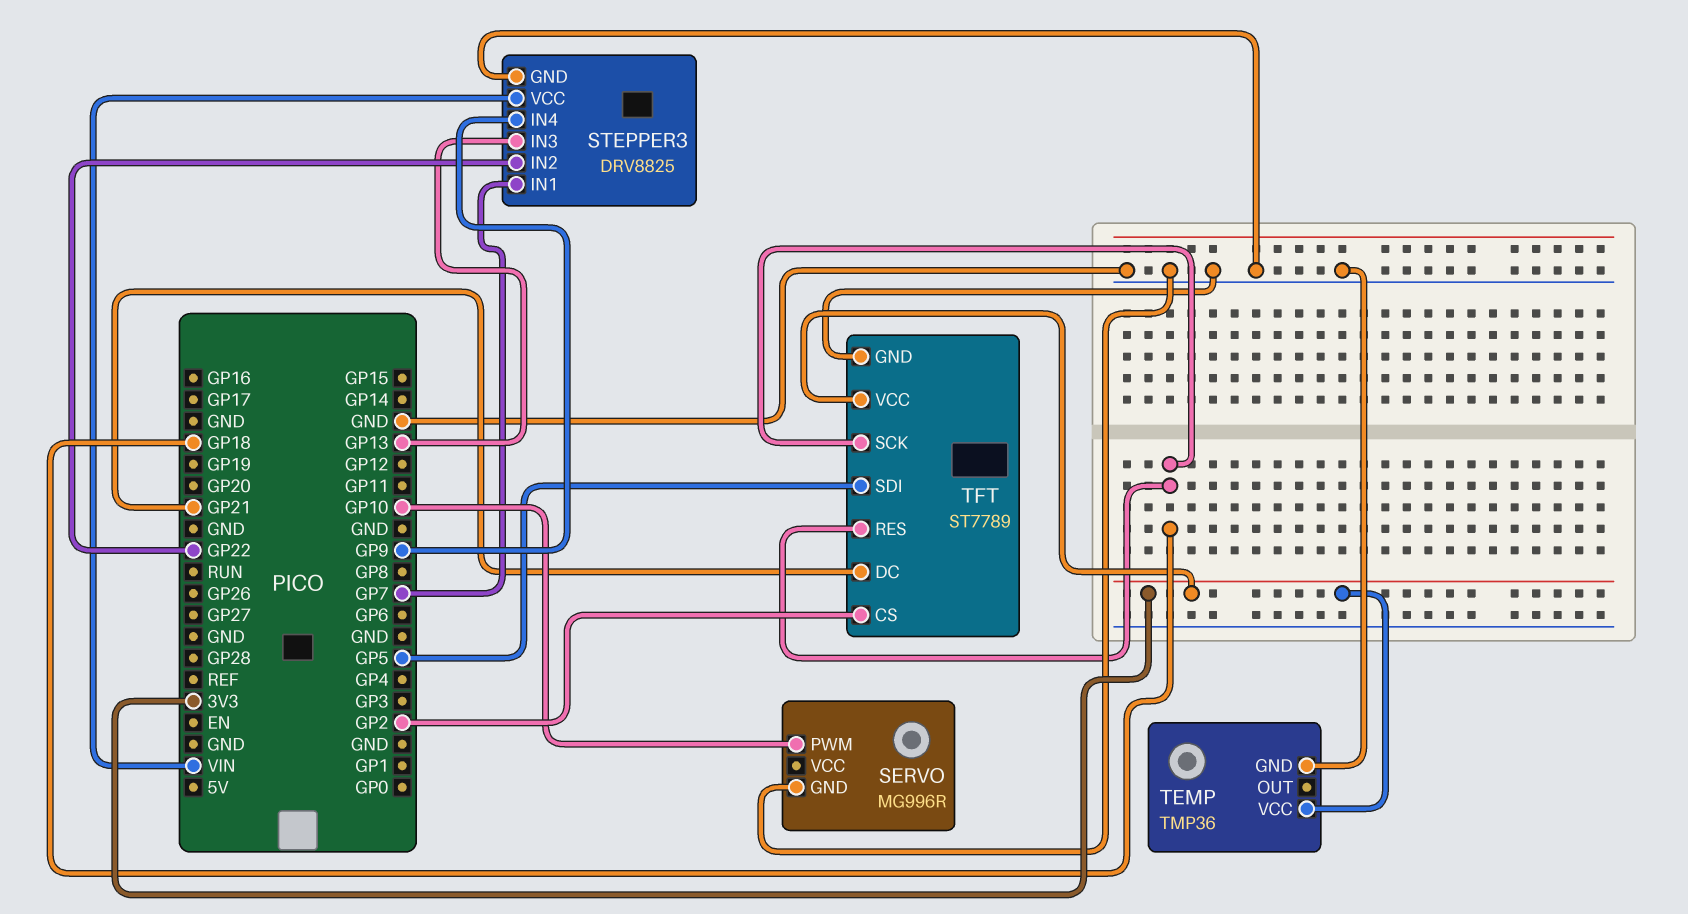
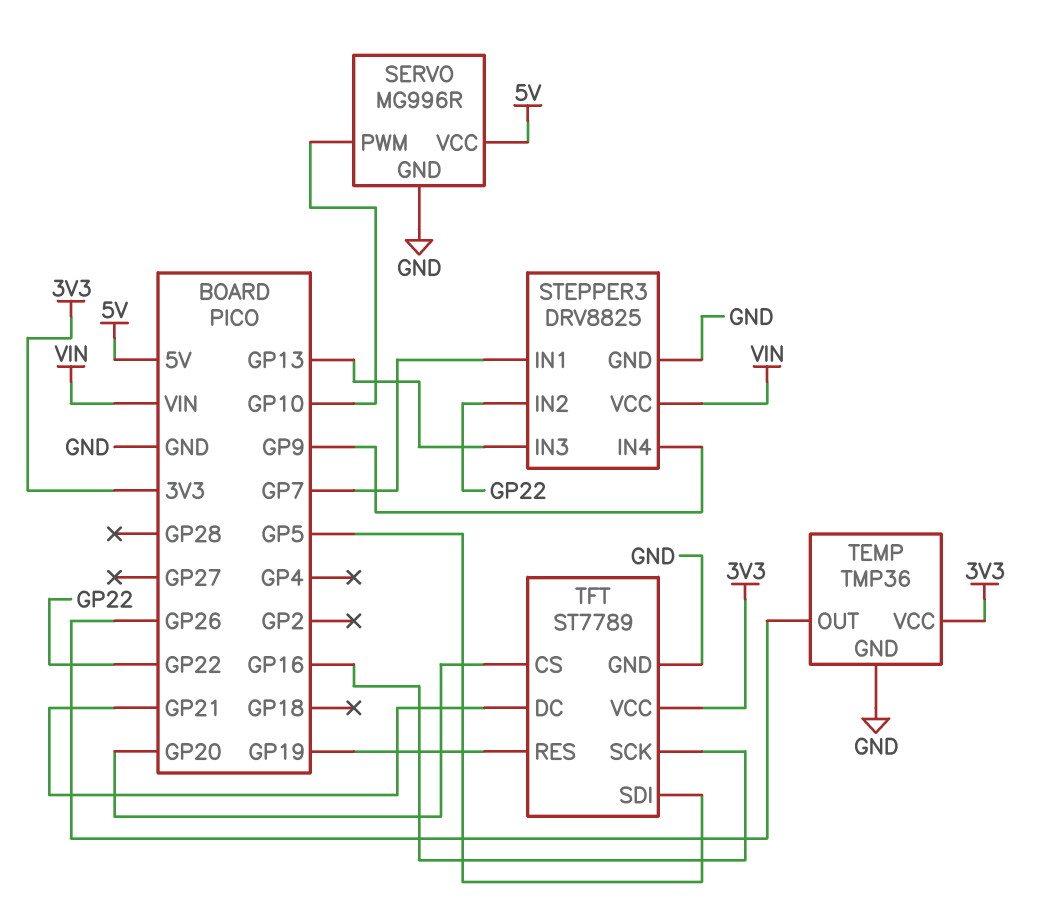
SERVO pin VCC: none -> 5V
TEMP pin OUT: none -> GP26
TFT pin CS: GP2 -> GP20
TFT pin RES: GP18 -> GP19
TFT pin SCK: GP18 -> GP16

